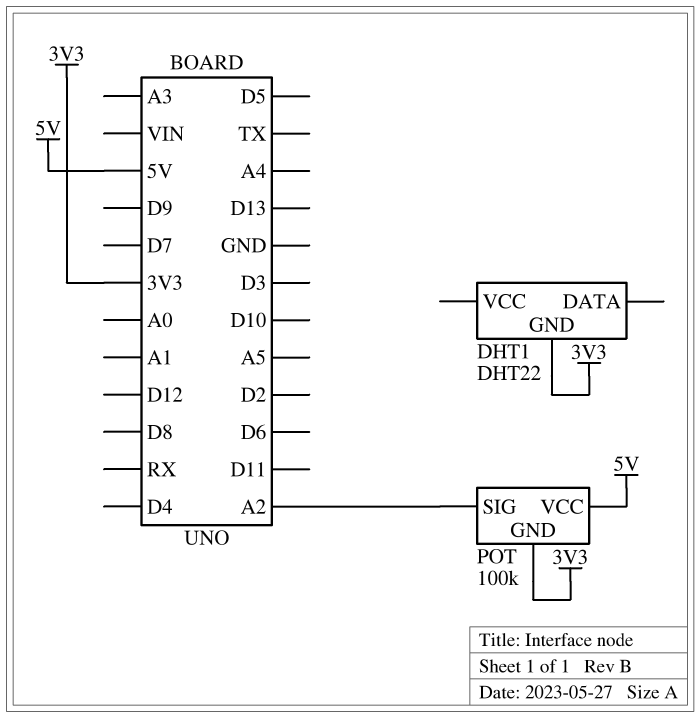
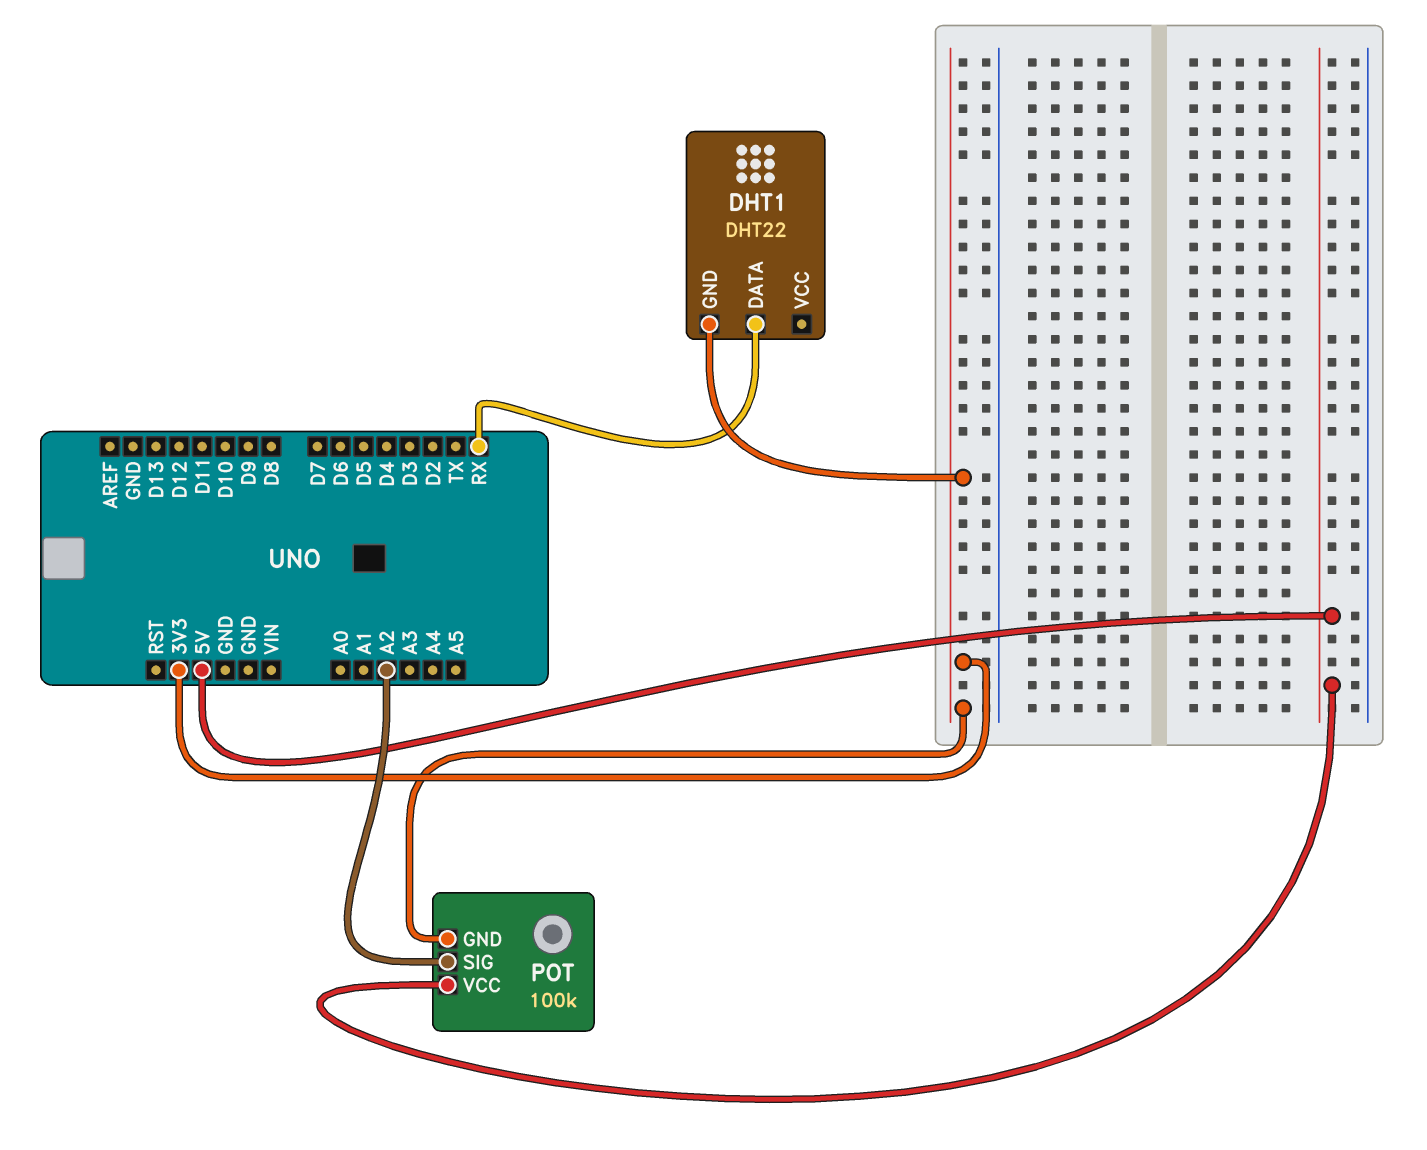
DHT1 pin DATA: none -> RX

